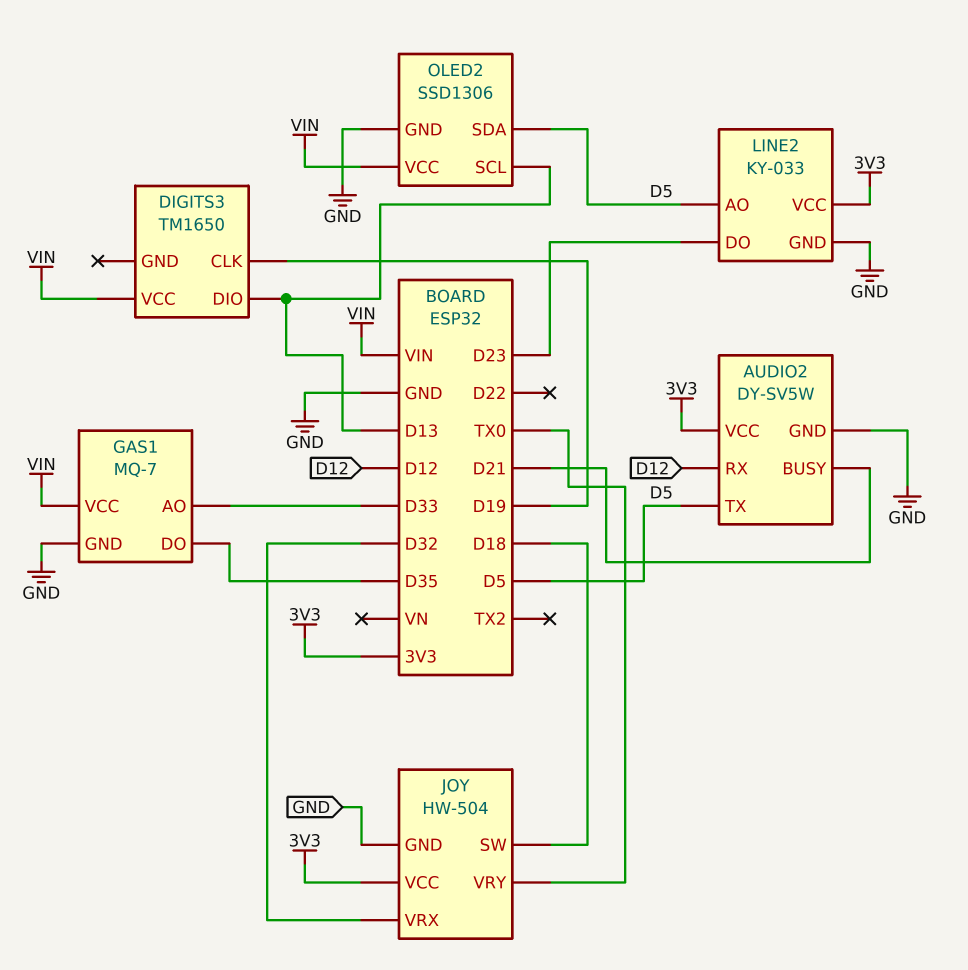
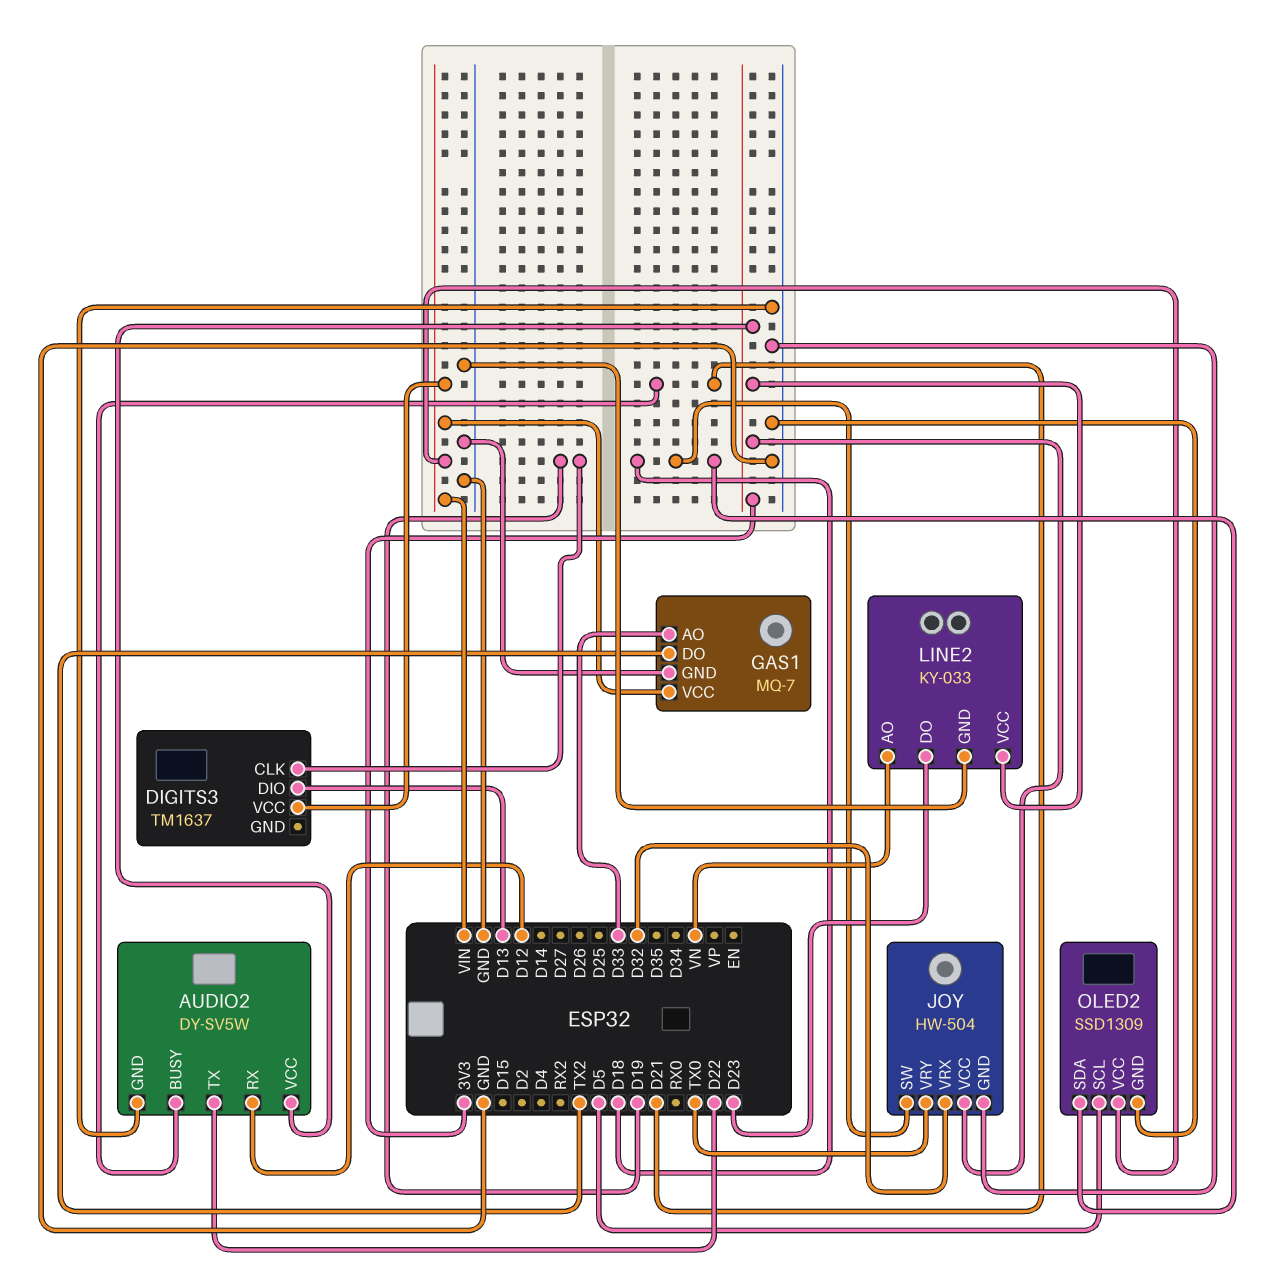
AUDIO2 pin TX: D5 -> D22
DIGITS3: TM1650 -> TM1637
GAS1 pin DO: D35 -> TX2
LINE2 pin AO: D5 -> VN
OLED2: SSD1306 -> SSD1309
OLED2 pin SCL: D13 -> D5
OLED2 pin SDA: D5 -> D18

